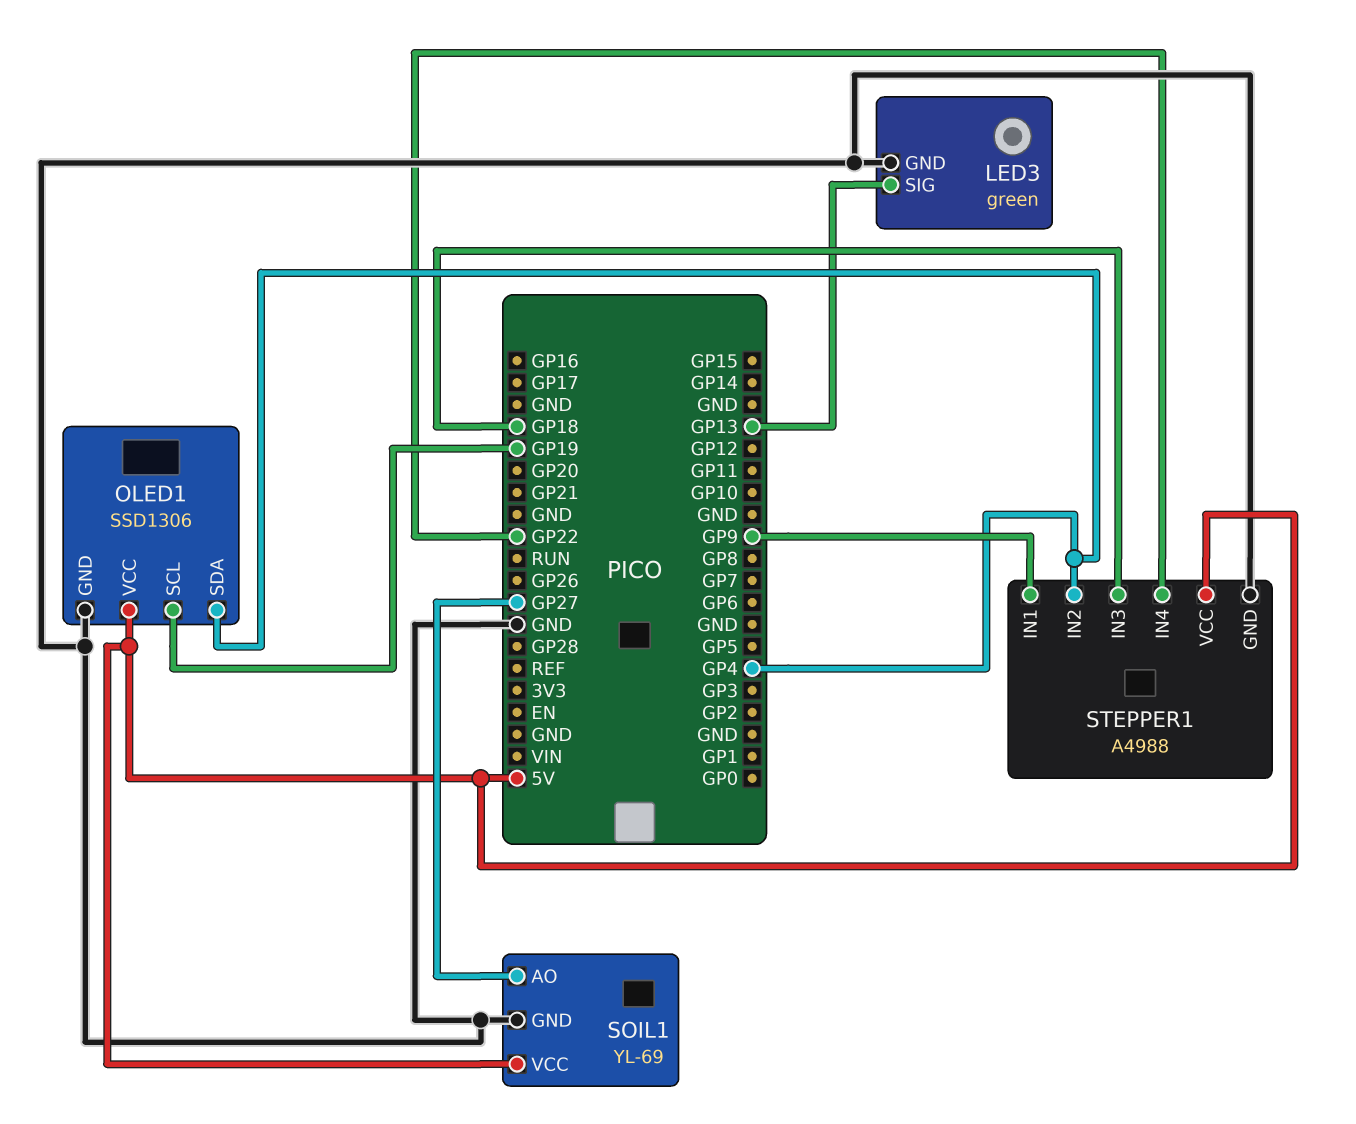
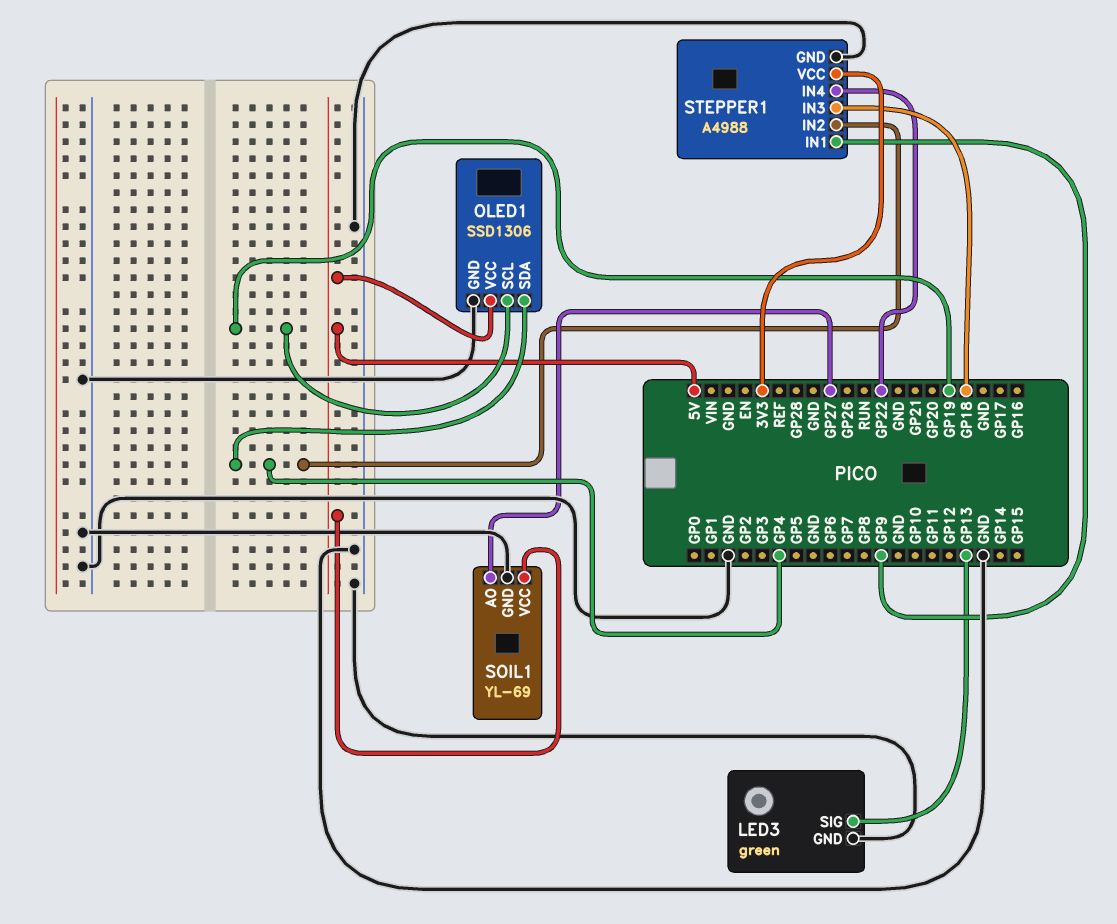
STEPPER1 pin VCC: 5V -> 3V3

